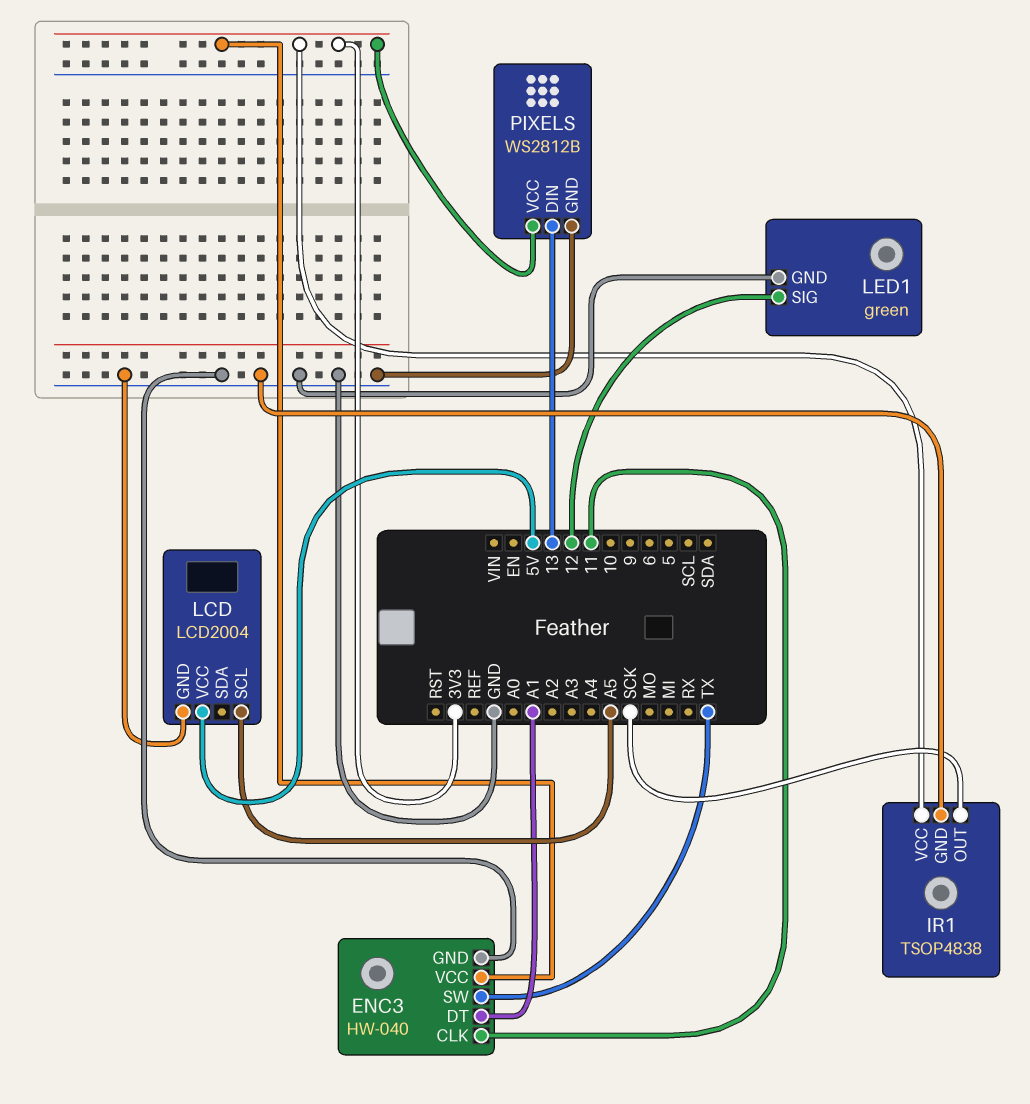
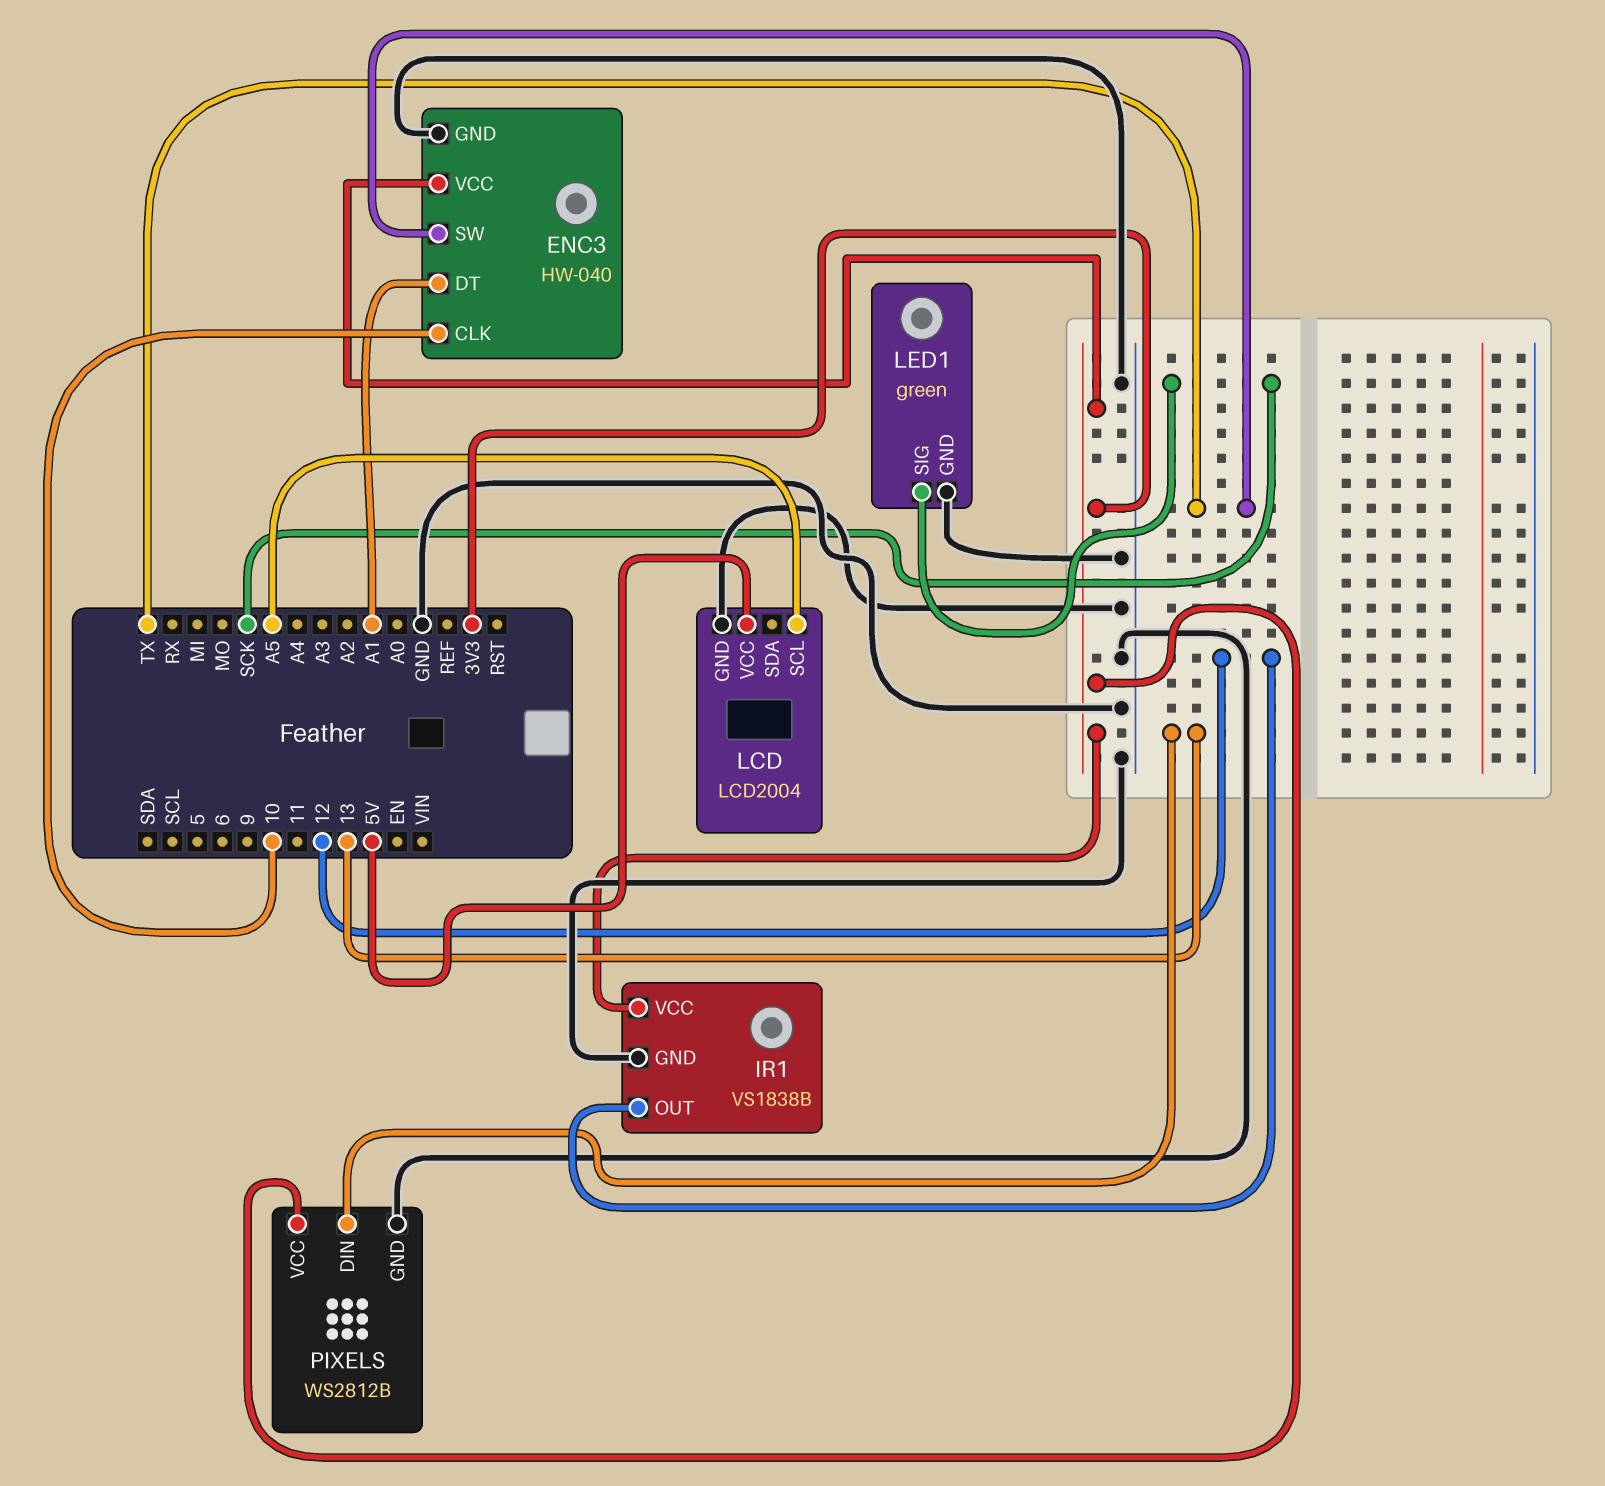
ENC3 pin CLK: 11 -> 10
IR1: TSOP4838 -> VS1838B
IR1 pin OUT: SCK -> 12
LED1 pin SIG: 12 -> SCK

